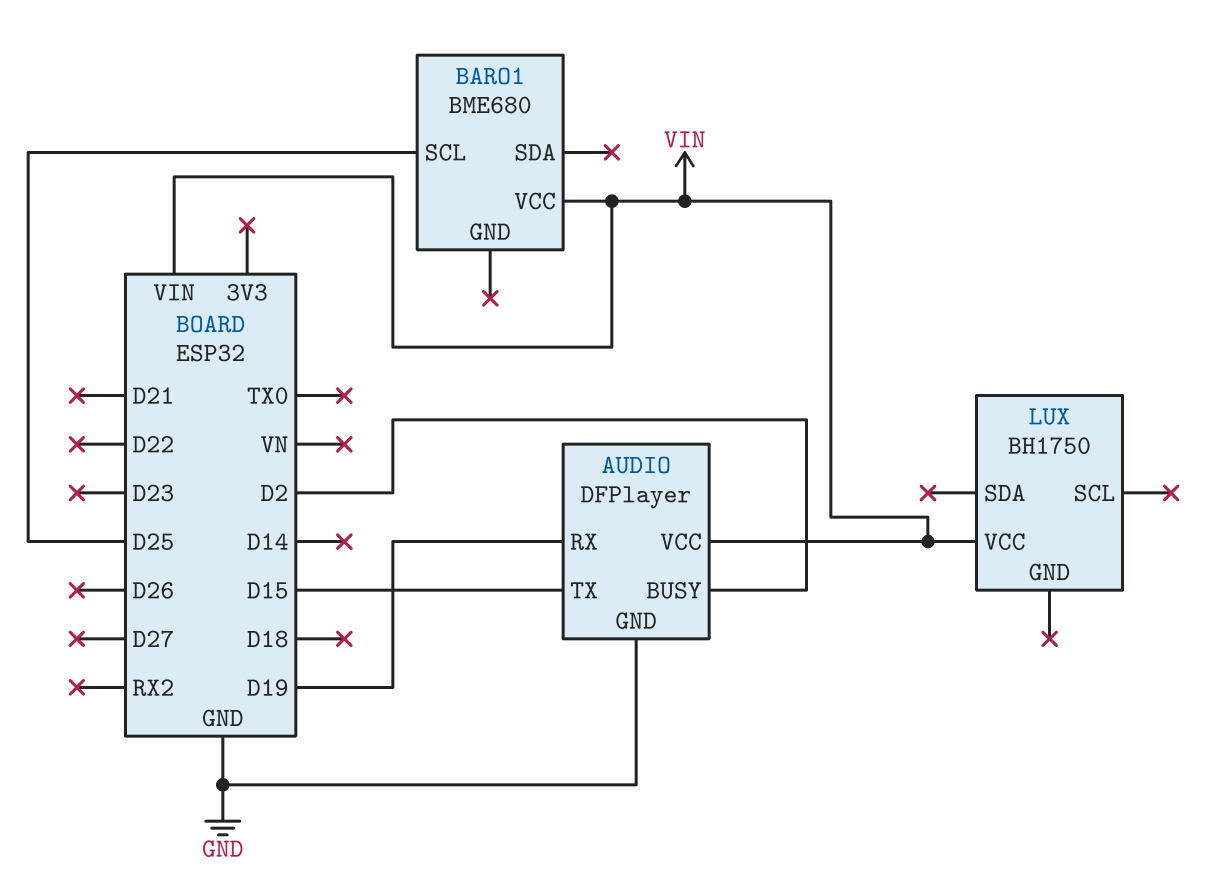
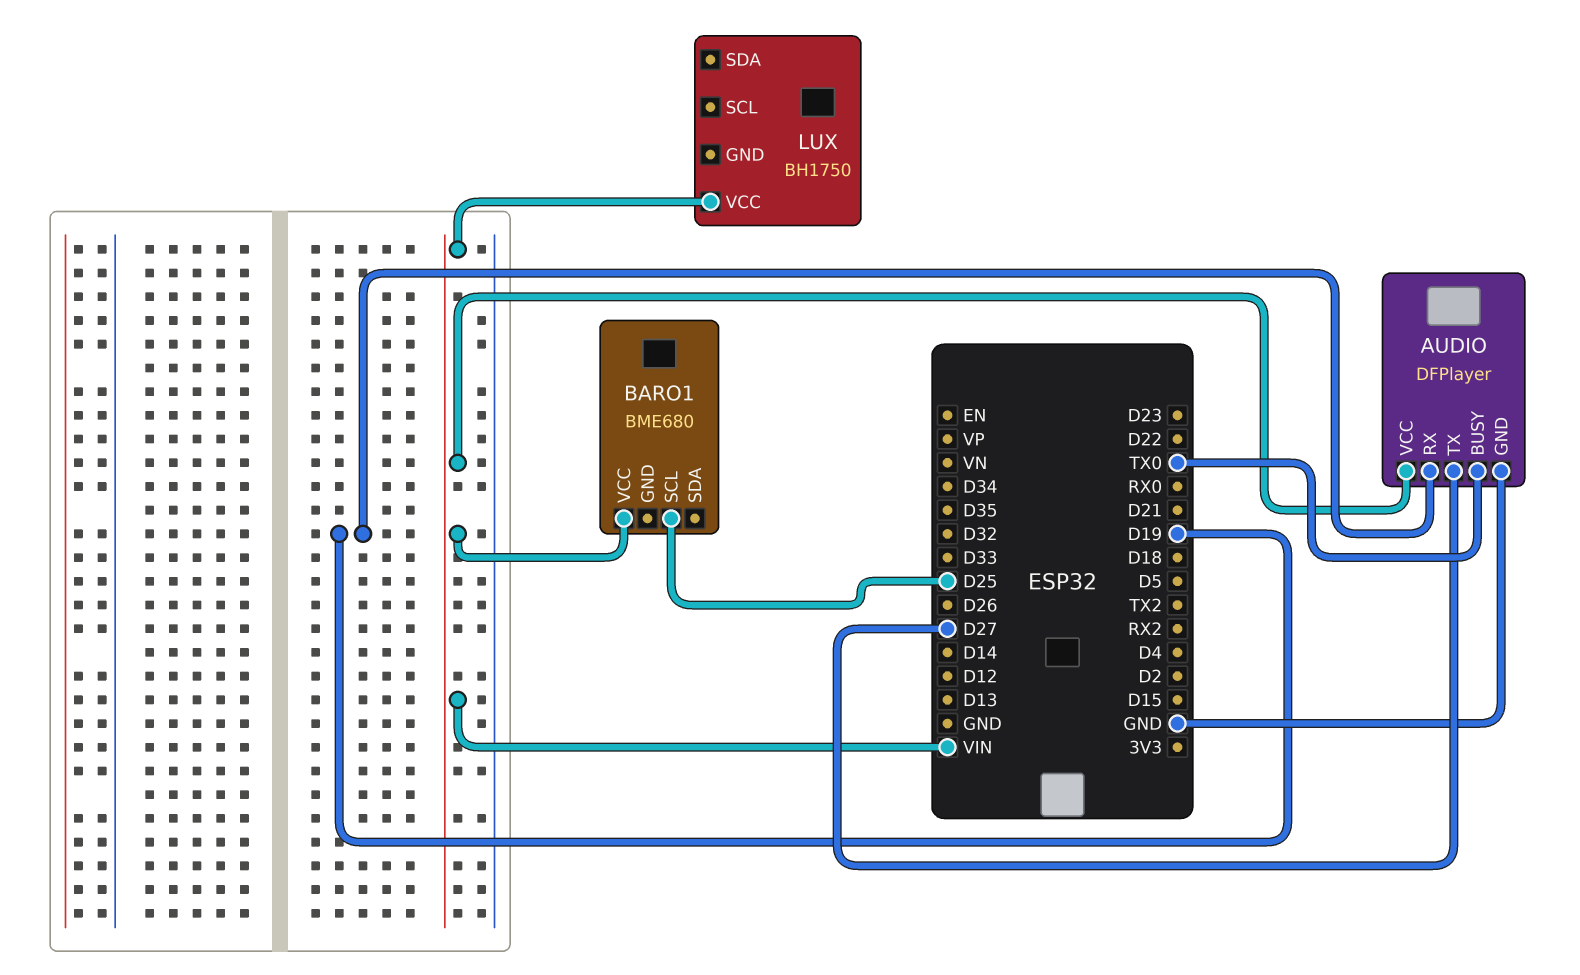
AUDIO pin BUSY: D2 -> TX0
AUDIO pin TX: D15 -> D27

